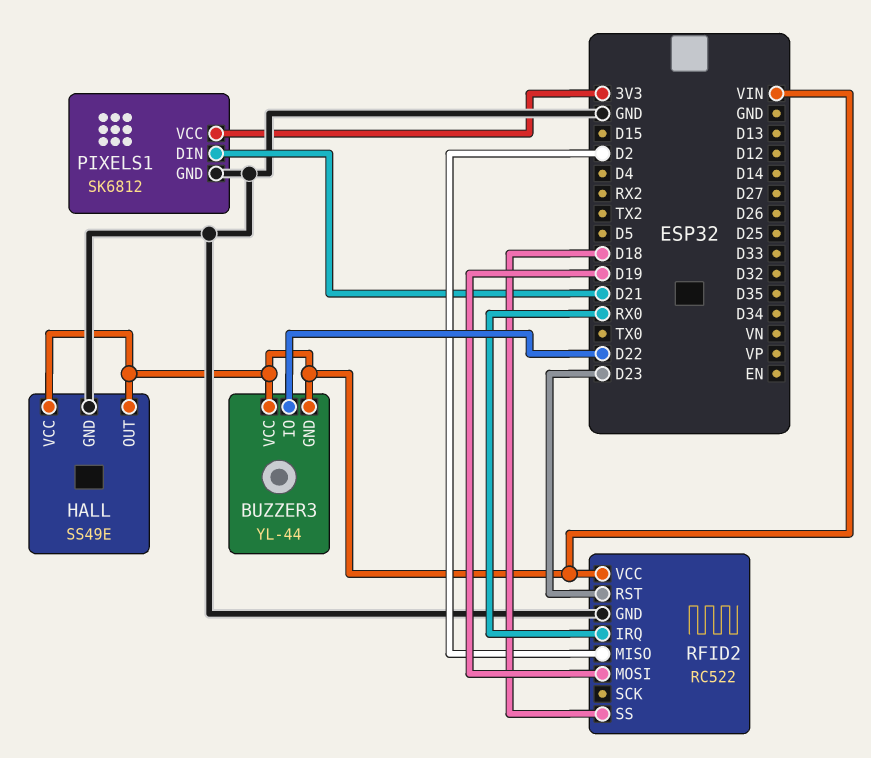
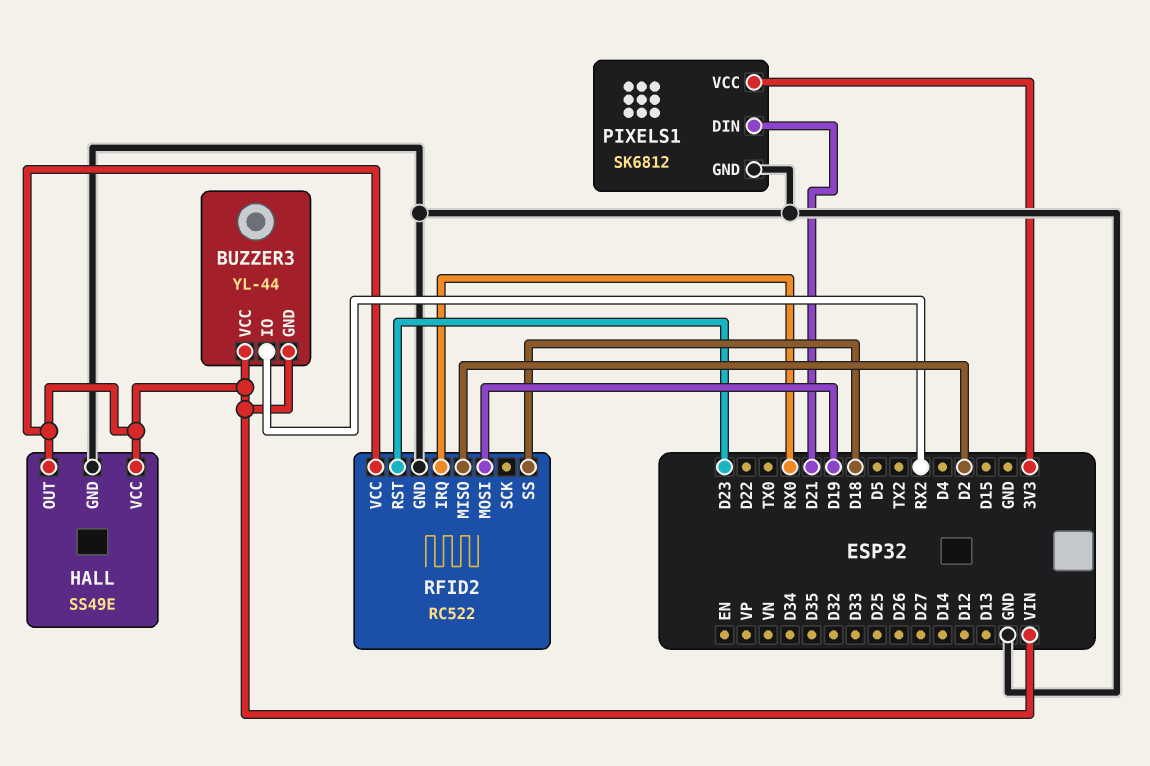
BUZZER3 pin IO: D22 -> RX2

